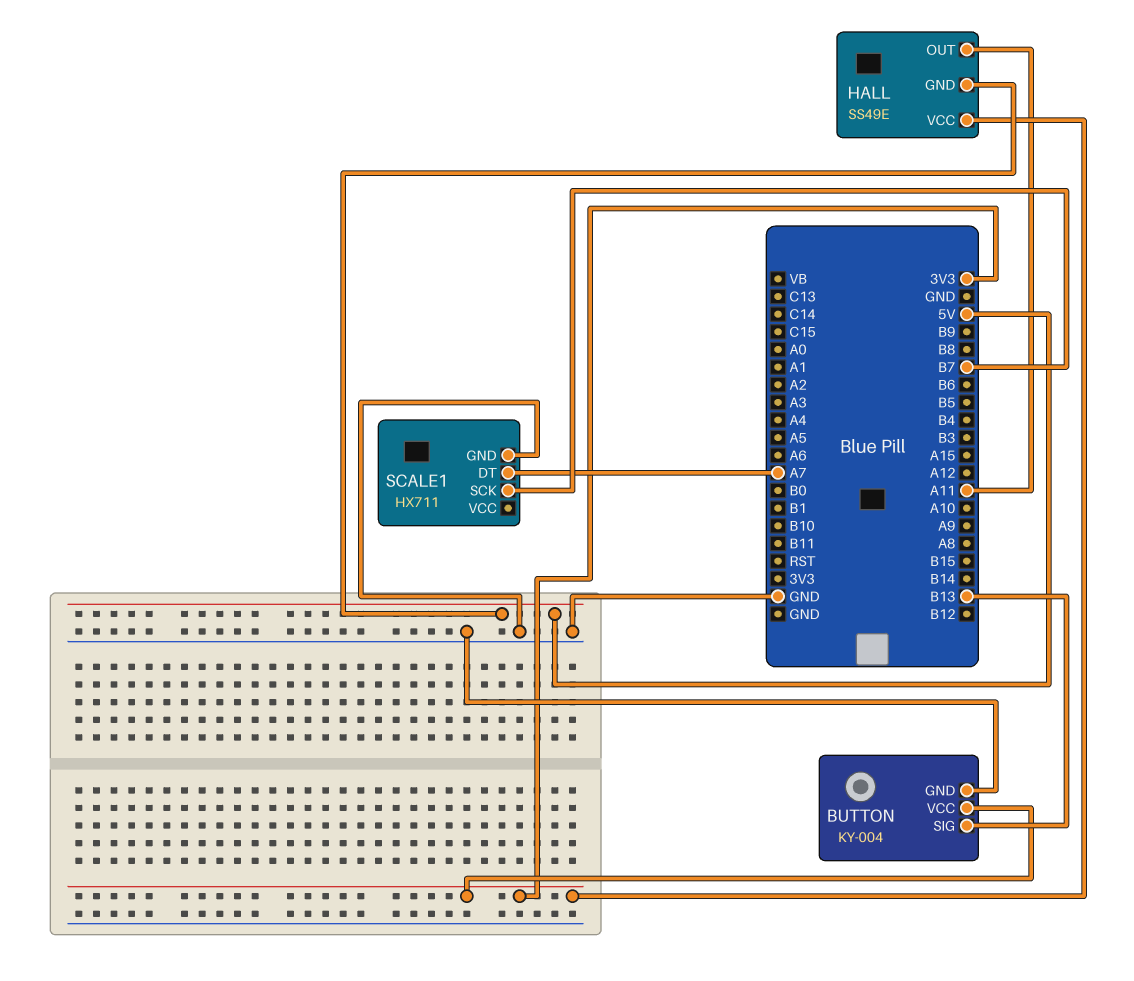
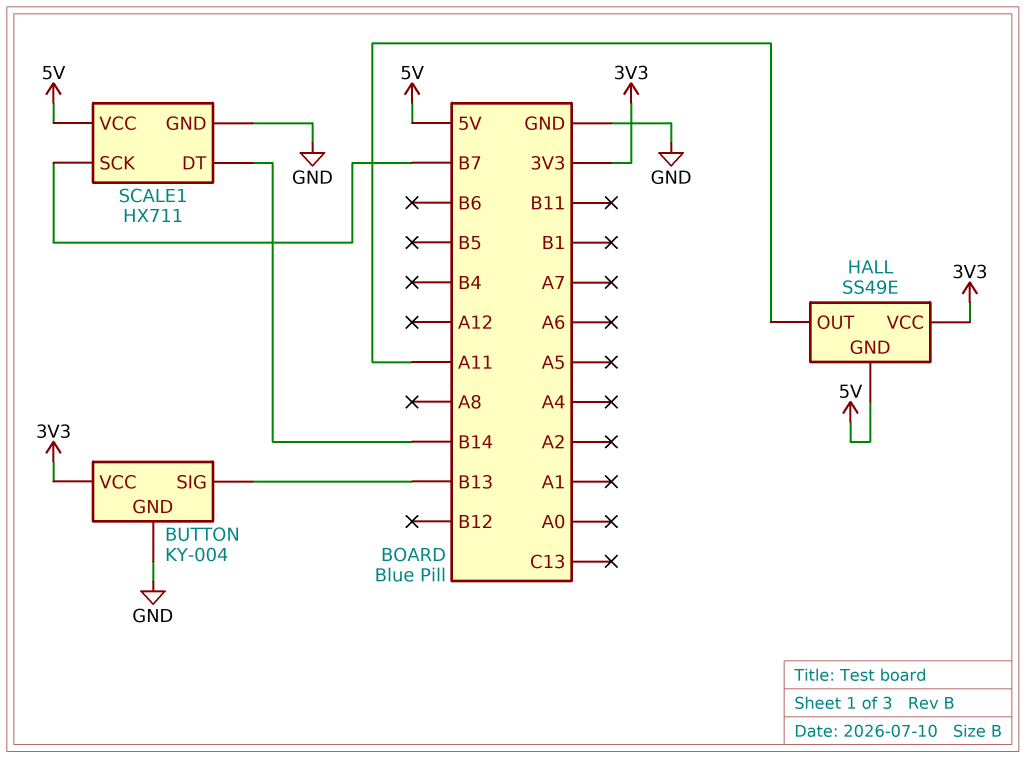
SCALE1 pin DT: A7 -> B14
SCALE1 pin VCC: none -> 5V

